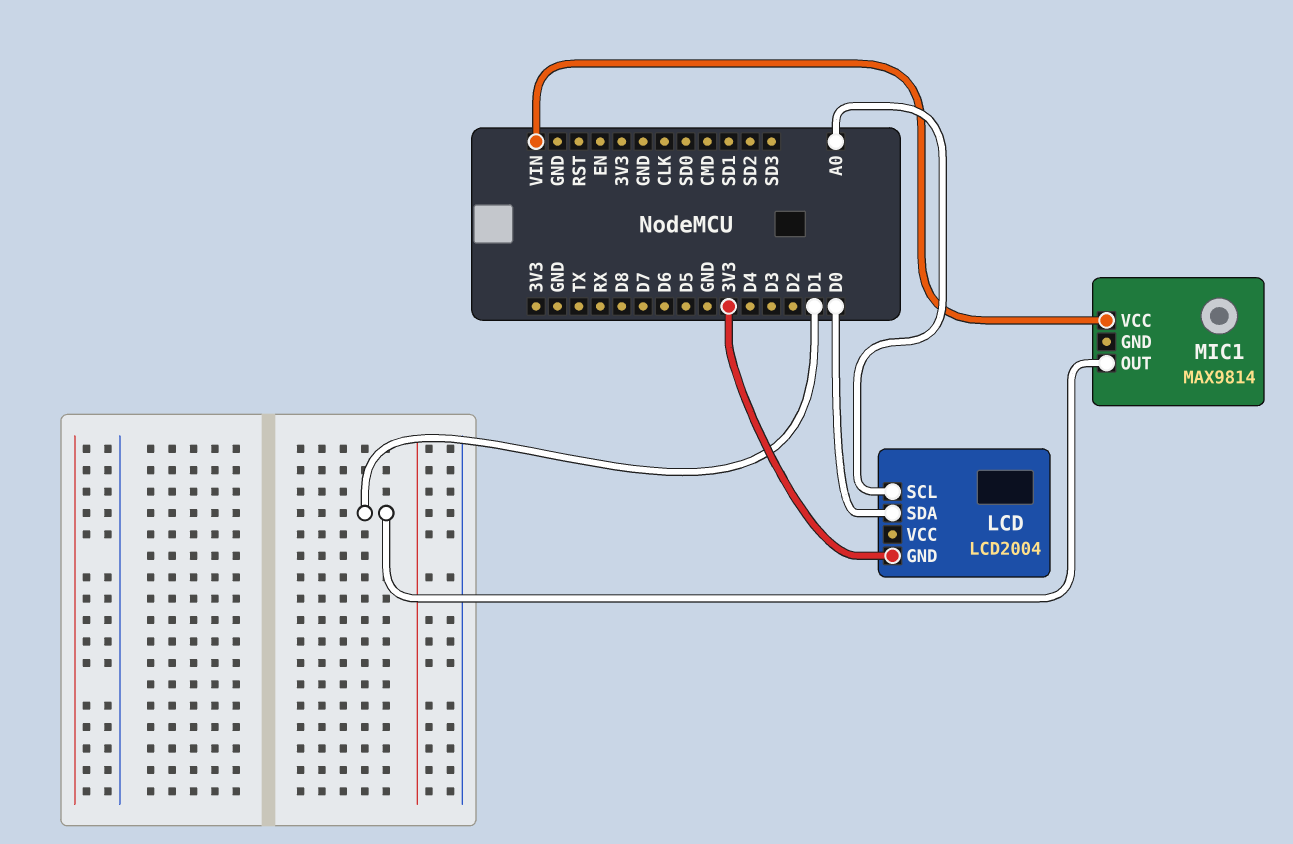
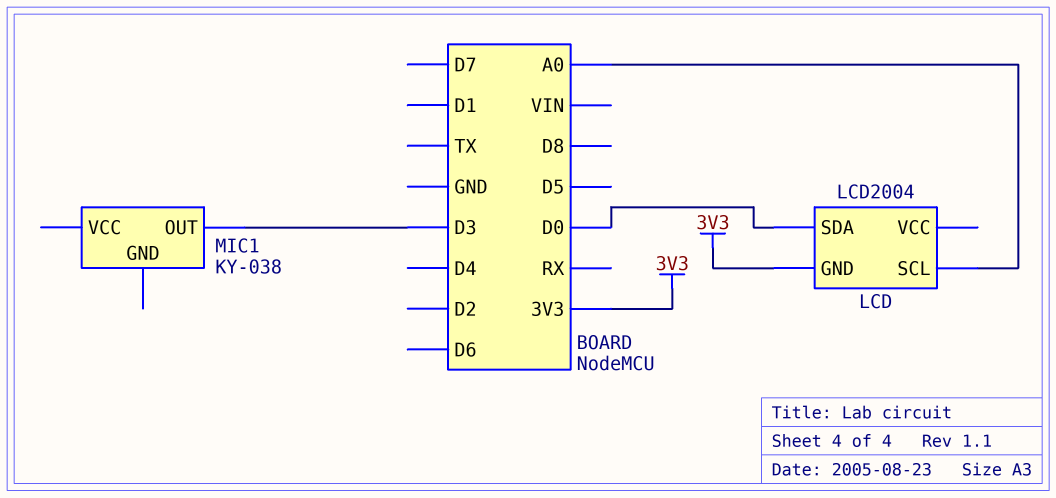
MIC1: MAX9814 -> KY-038
MIC1 pin OUT: D1 -> D3
MIC1 pin VCC: VIN -> none

